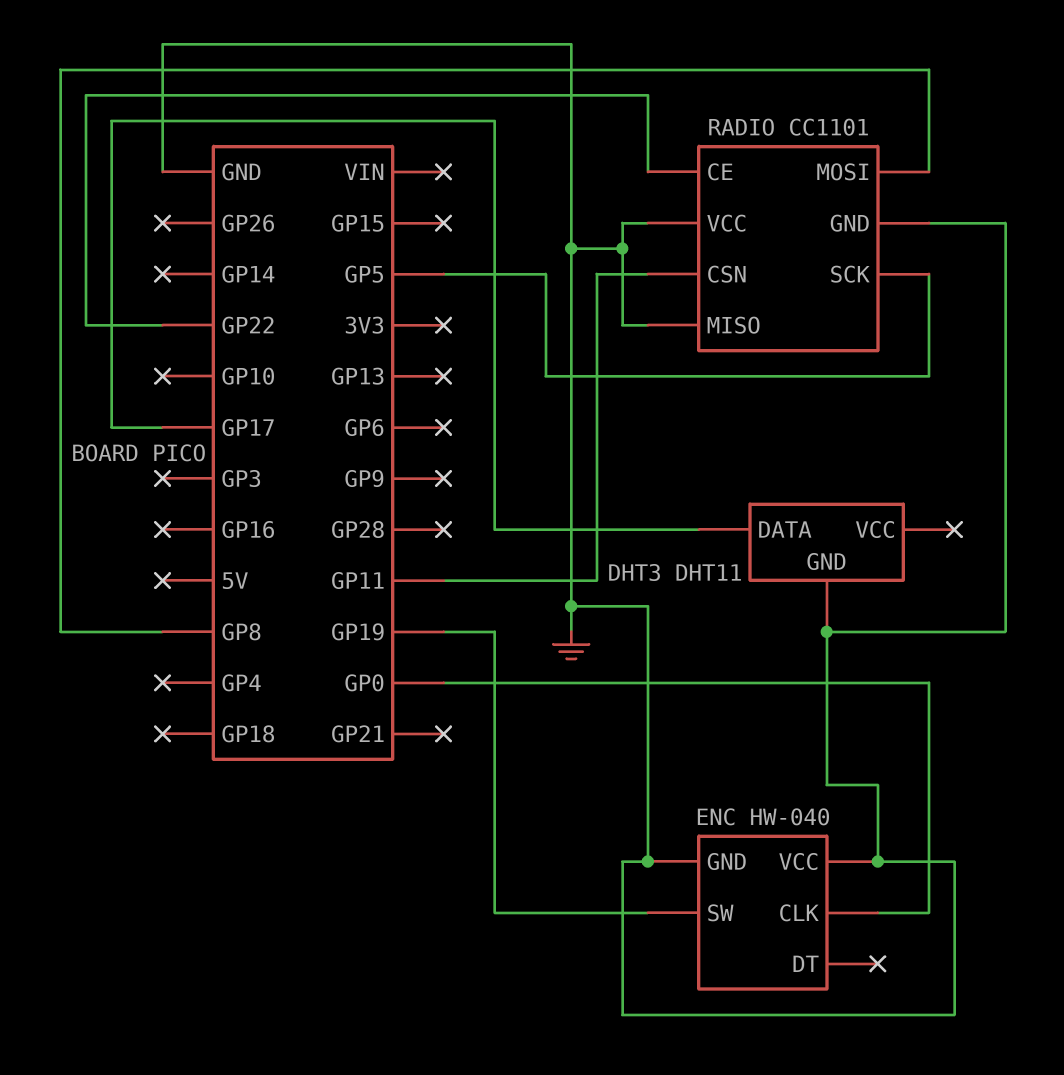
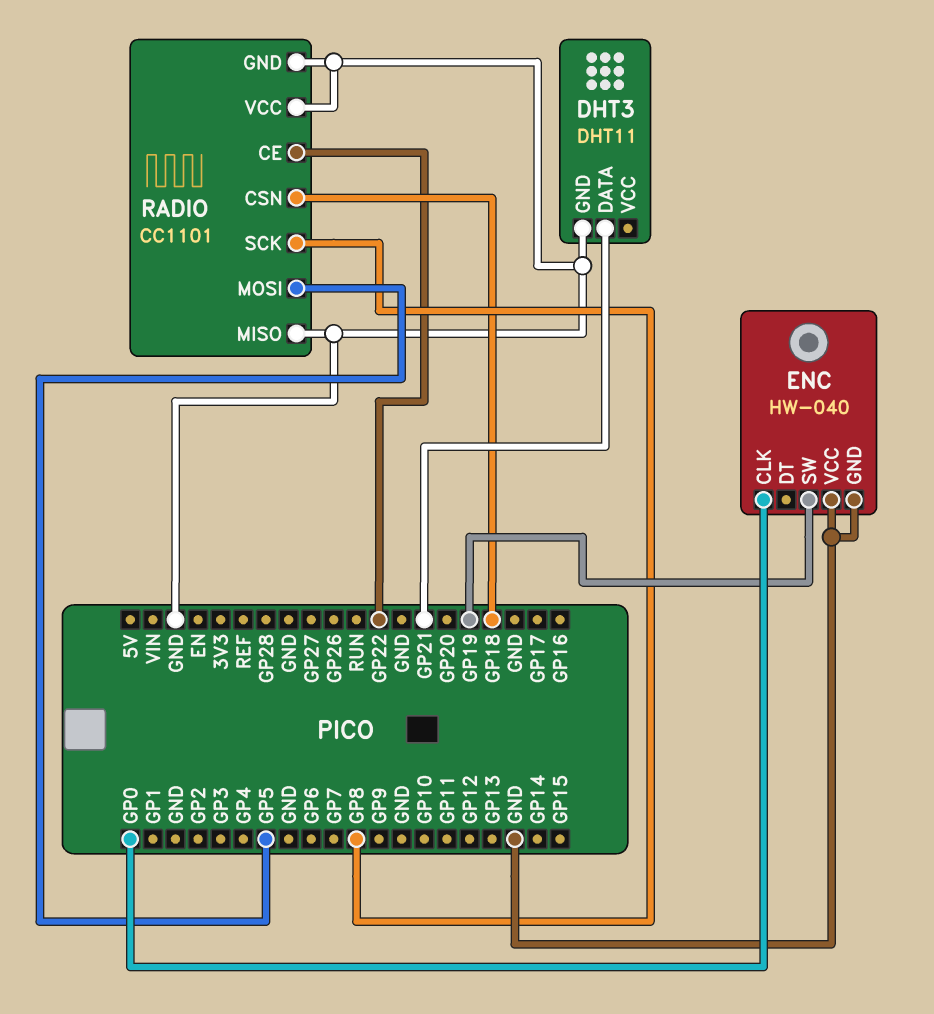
DHT3 pin DATA: GP17 -> GP21
RADIO pin CSN: GP11 -> GP18
RADIO pin MOSI: GP8 -> GP5
RADIO pin SCK: GP5 -> GP8

